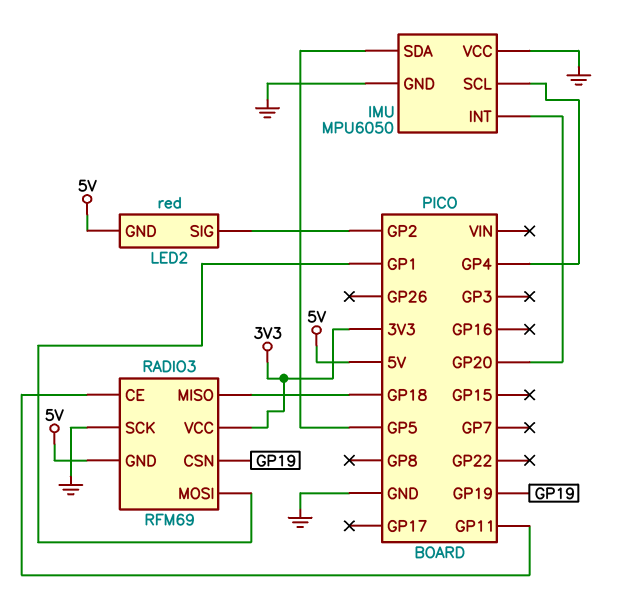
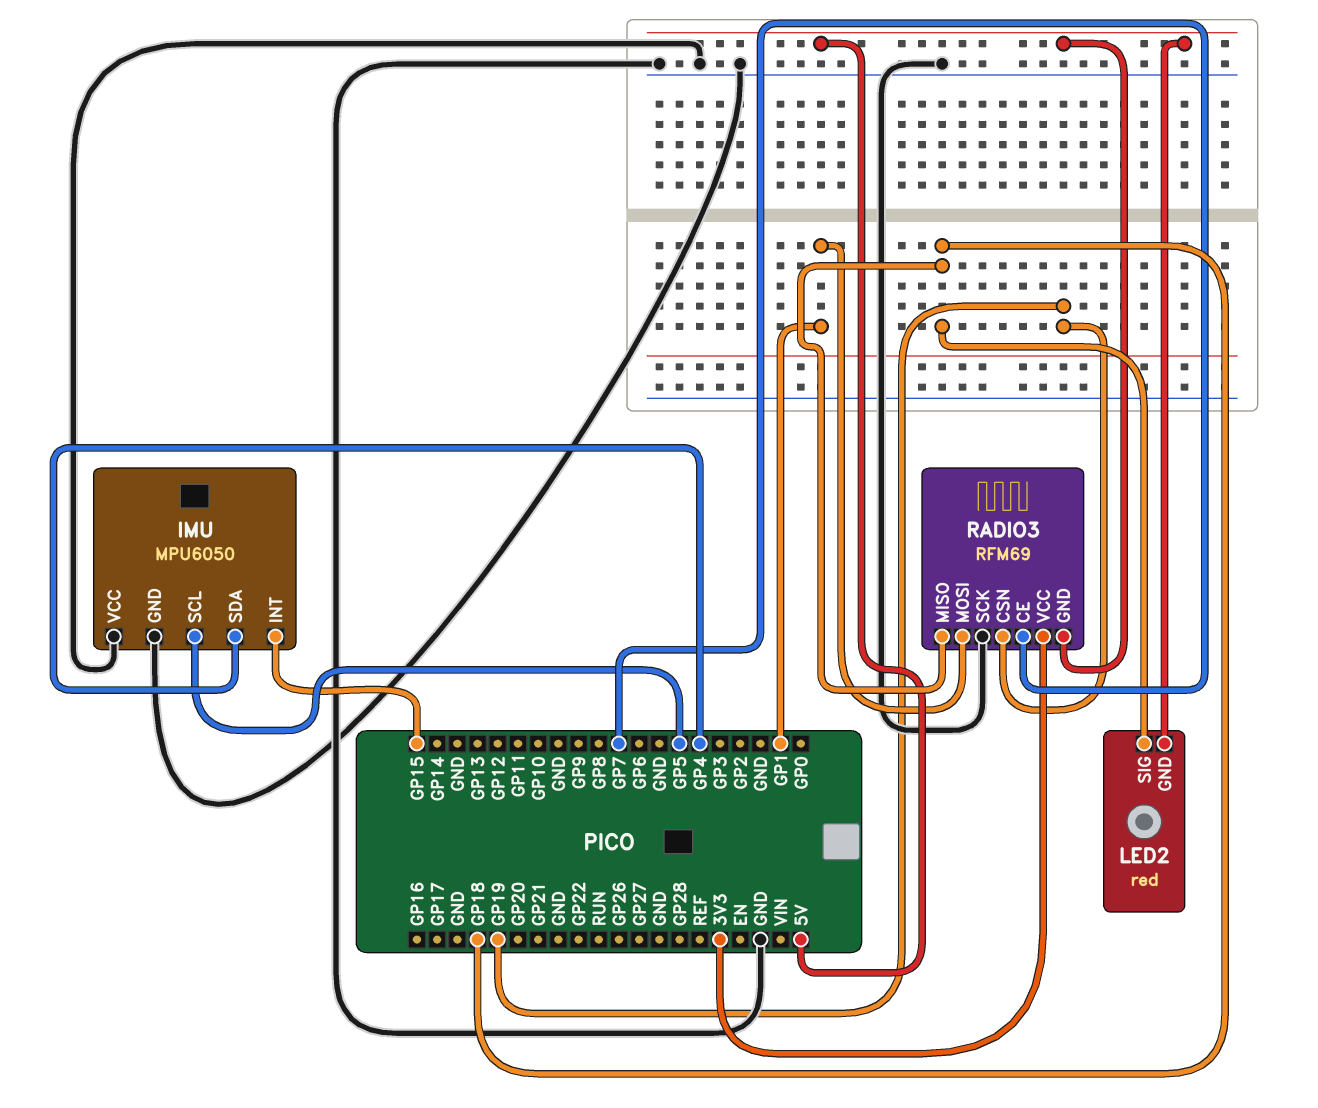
IMU pin INT: GP20 -> GP15
IMU pin SCL: GP4 -> GP5
IMU pin SDA: GP5 -> GP4
LED2 pin SIG: GP2 -> GP18
RADIO3 pin CE: GP11 -> GP7

